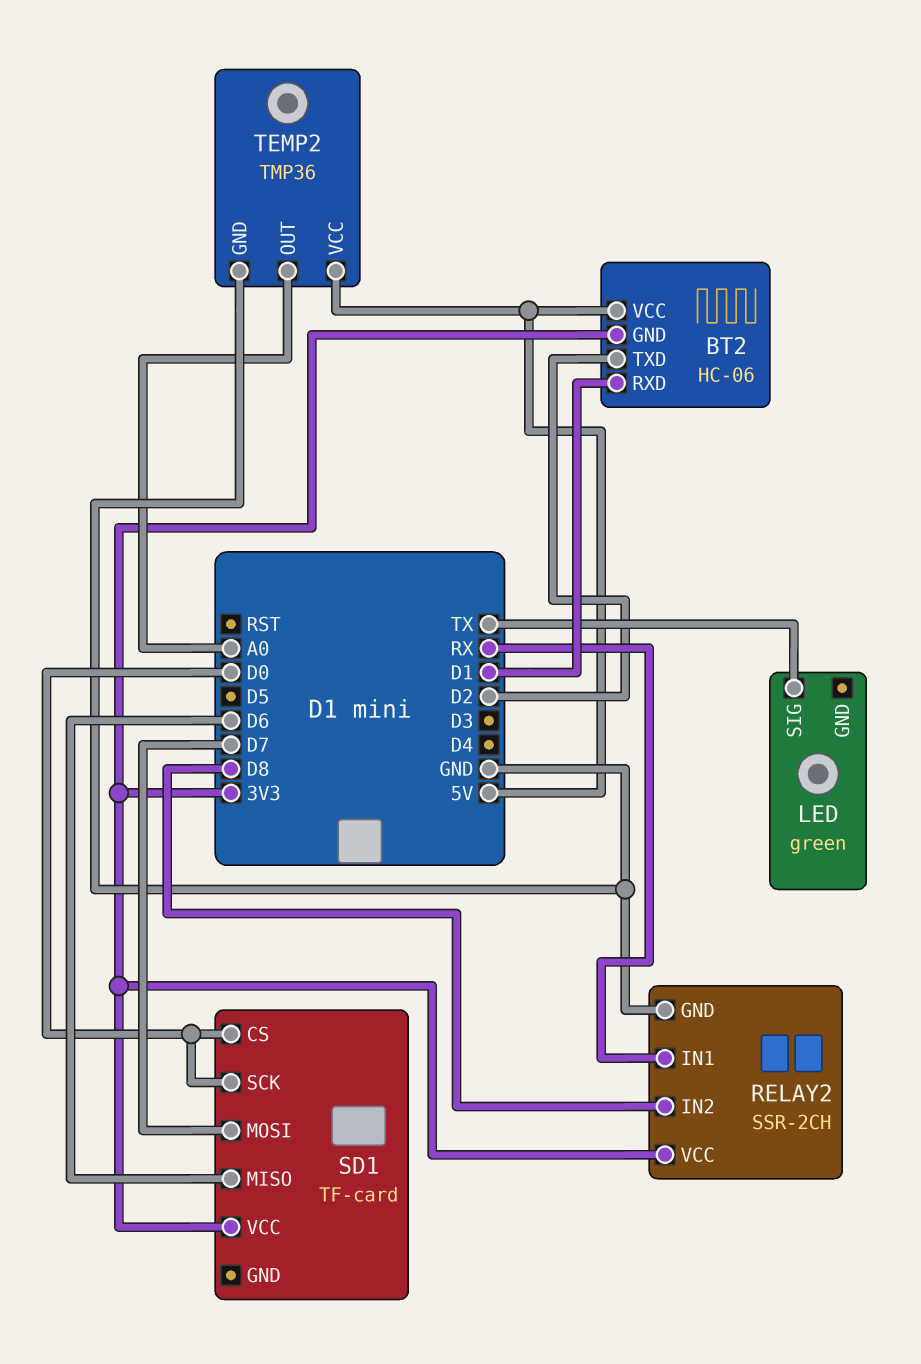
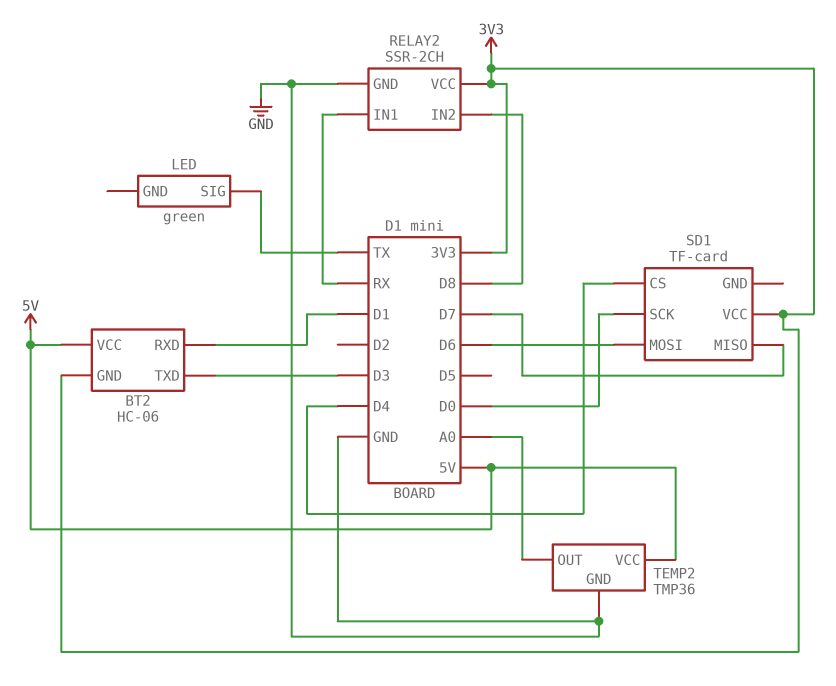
BT2 pin TXD: D2 -> D3
SD1 pin CS: D0 -> D4
SD1 pin MISO: D6 -> D7
SD1 pin MOSI: D7 -> D6

